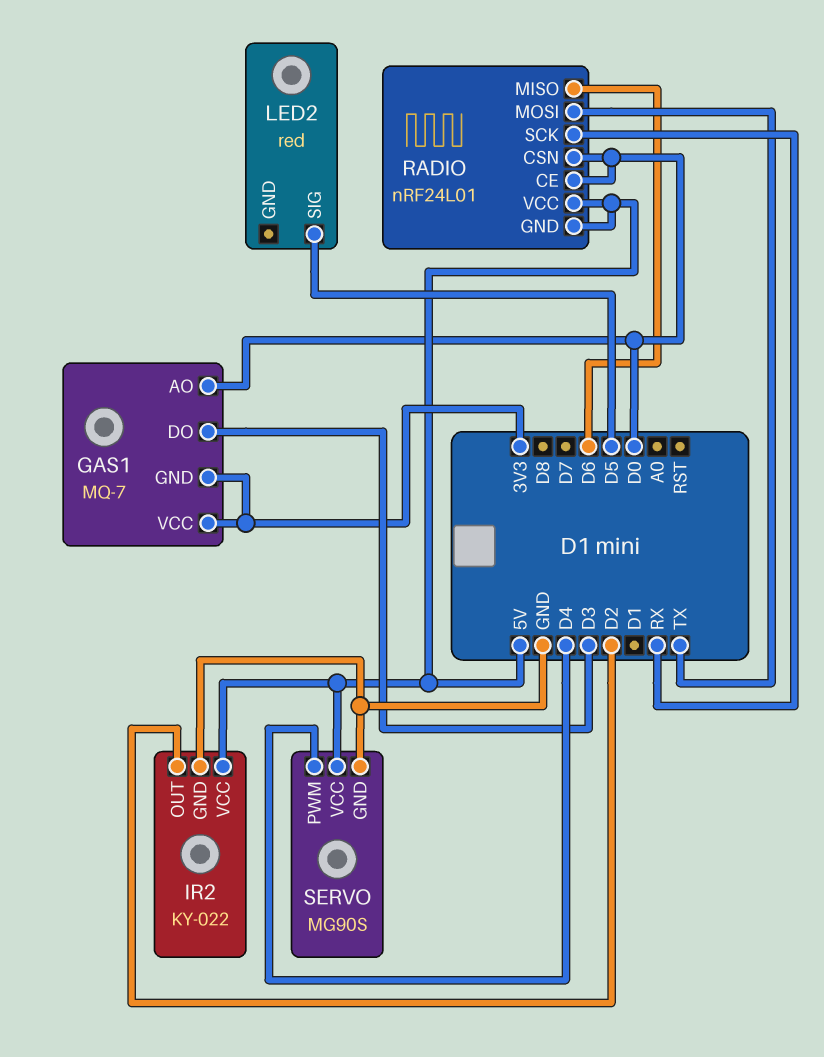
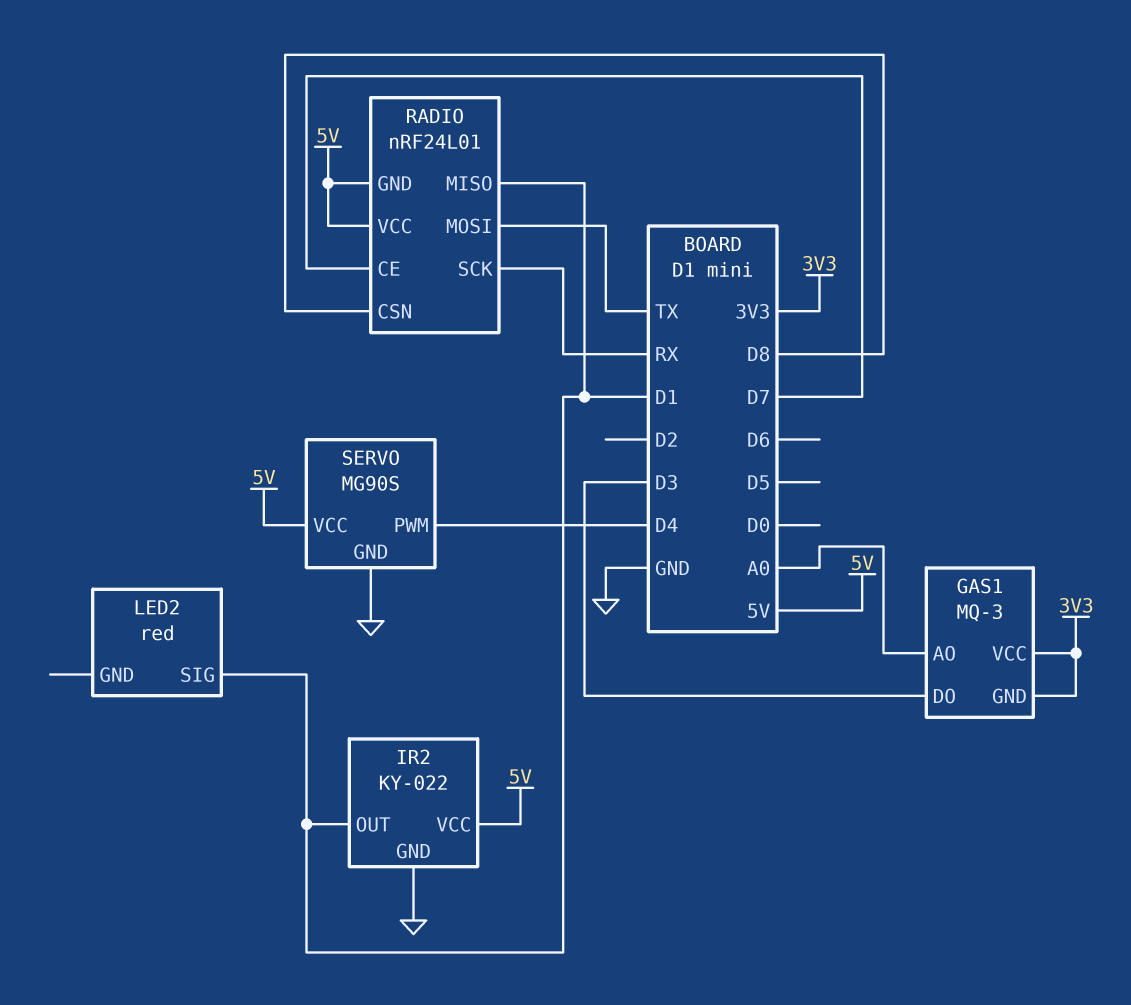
GAS1: MQ-7 -> MQ-3
GAS1 pin AO: D0 -> A0
IR2 pin OUT: D2 -> D1
LED2 pin SIG: D5 -> D1
RADIO pin CE: D0 -> D7
RADIO pin CSN: D0 -> D8
RADIO pin MISO: D6 -> D1

